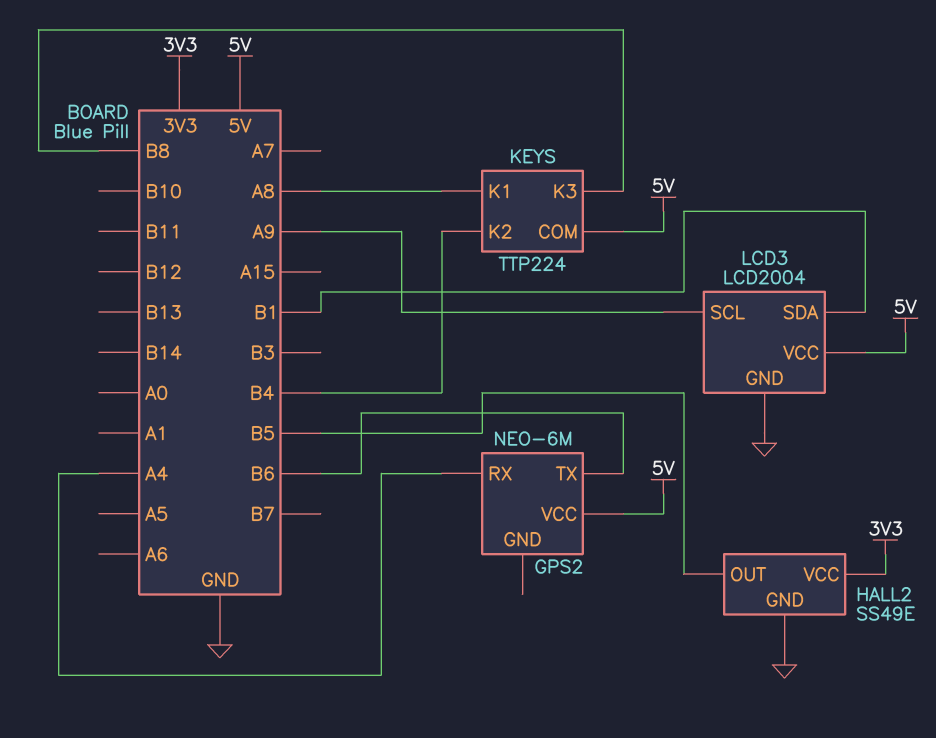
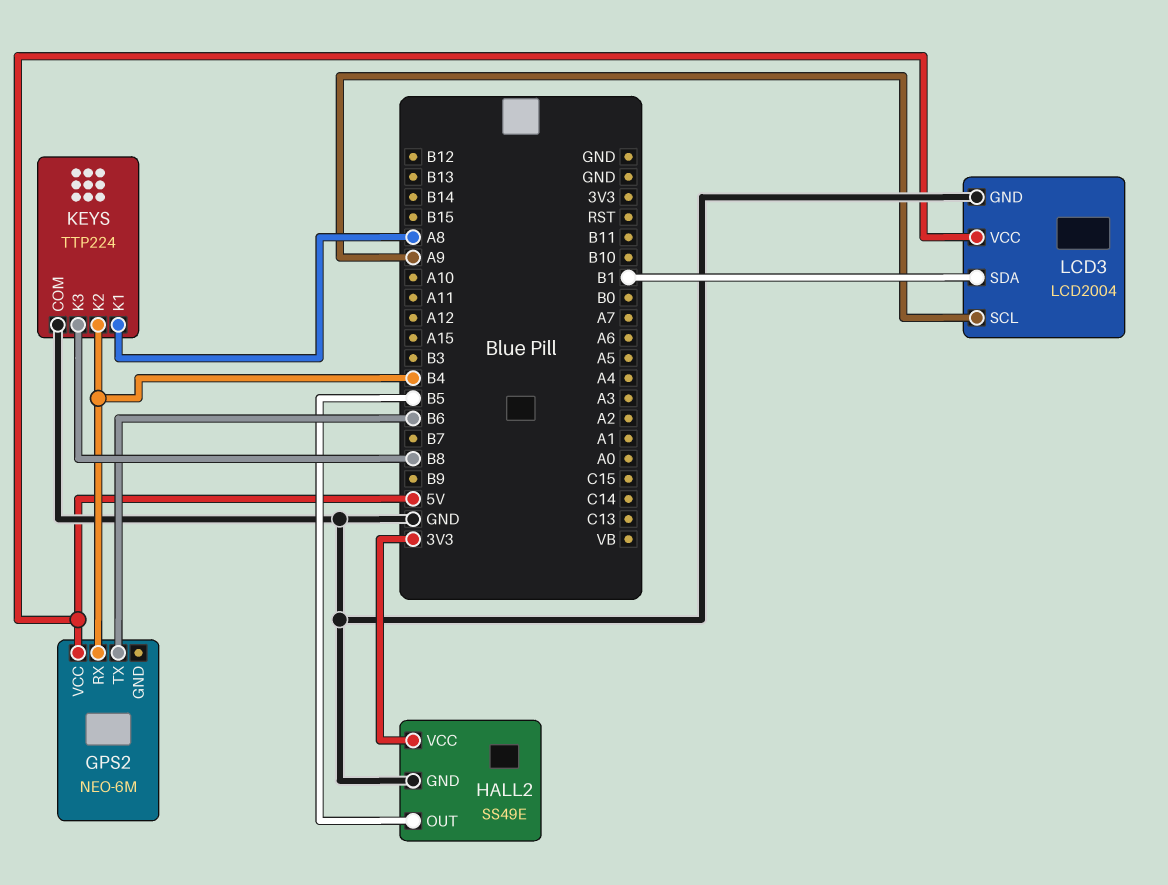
GPS2 pin RX: A4 -> B4
KEYS pin COM: 5V -> GND

